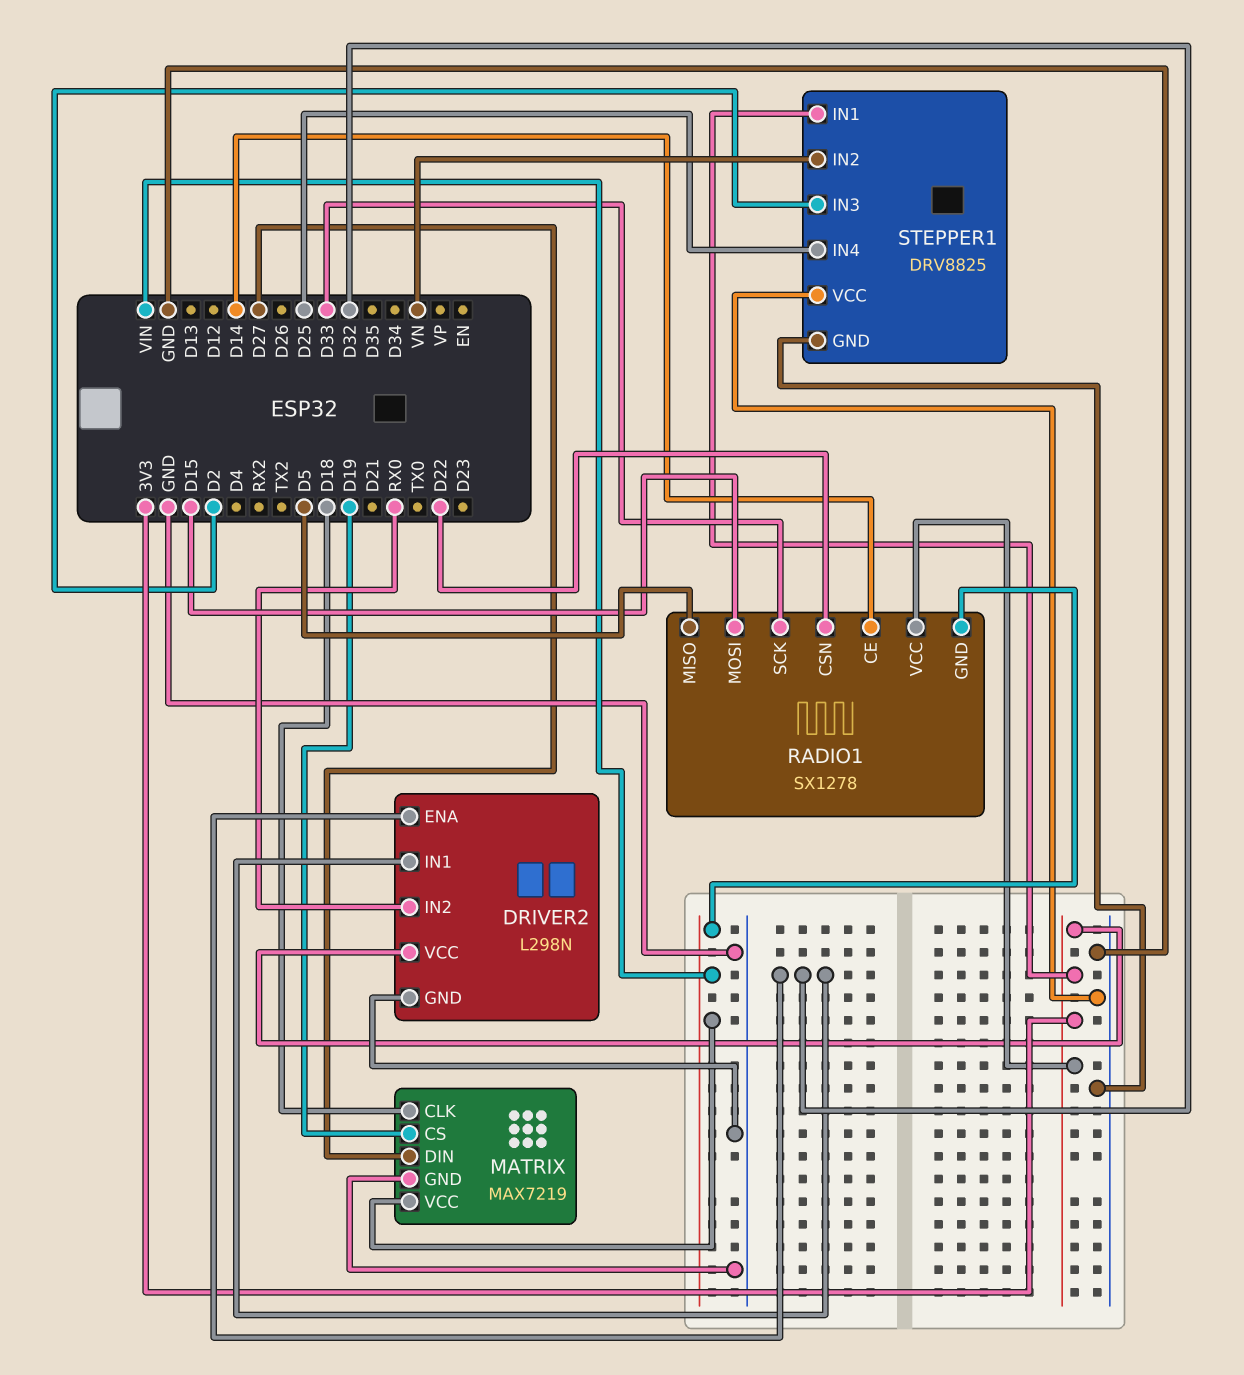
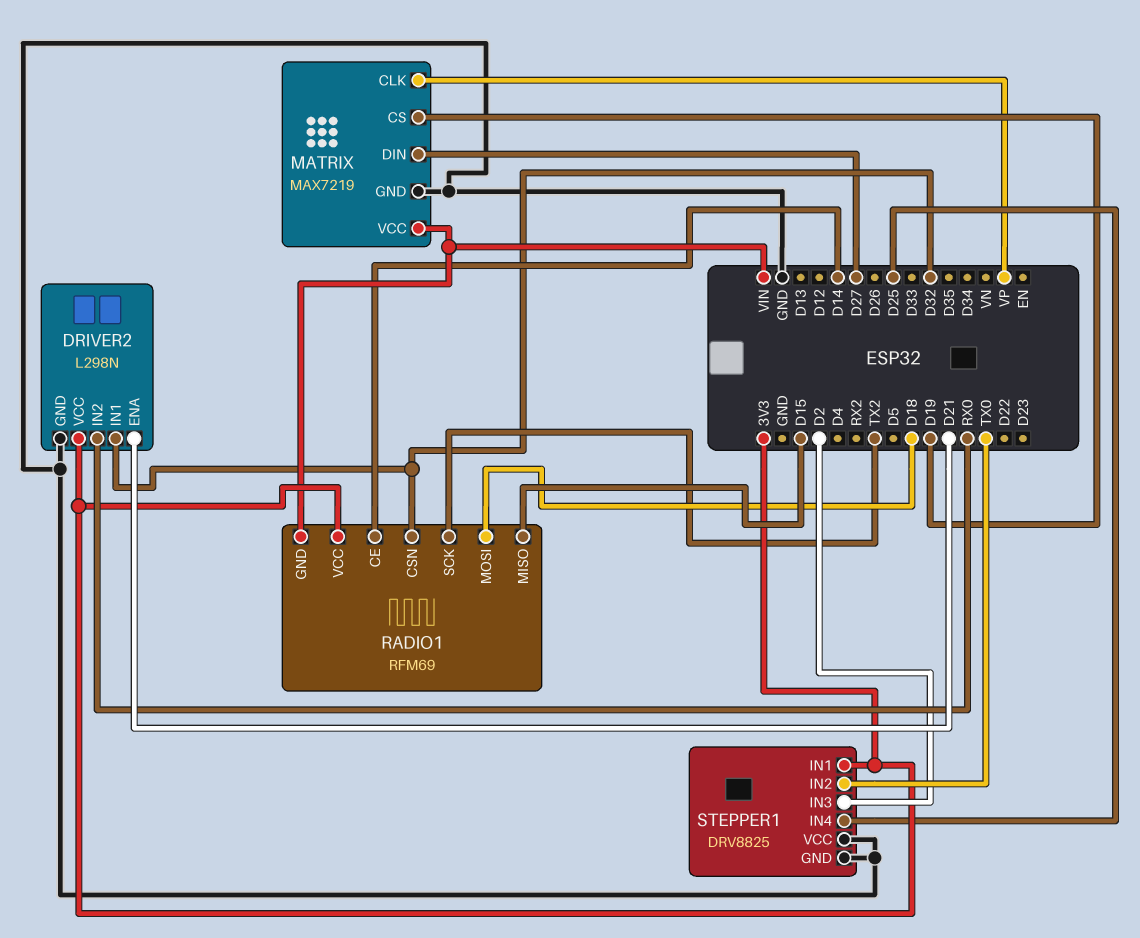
DRIVER2 pin ENA: D32 -> D21
MATRIX pin CLK: D18 -> VP
RADIO1: SX1278 -> RFM69
RADIO1 pin CSN: D22 -> D32
RADIO1 pin MISO: D5 -> D15
RADIO1 pin MOSI: D15 -> D18
RADIO1 pin SCK: D33 -> TX2
STEPPER1 pin IN2: VN -> TX0

